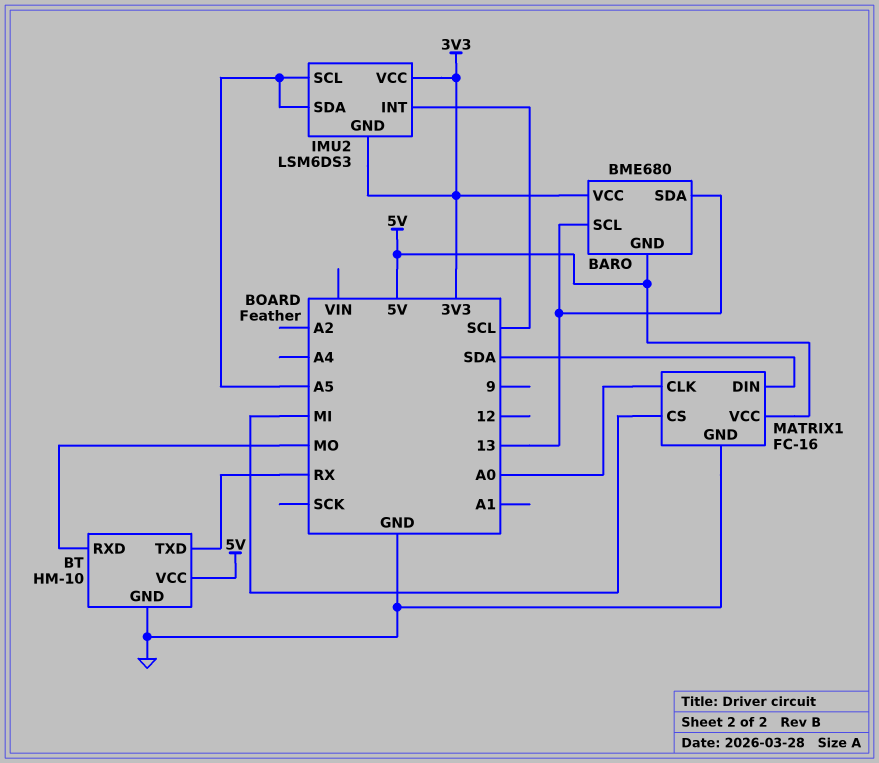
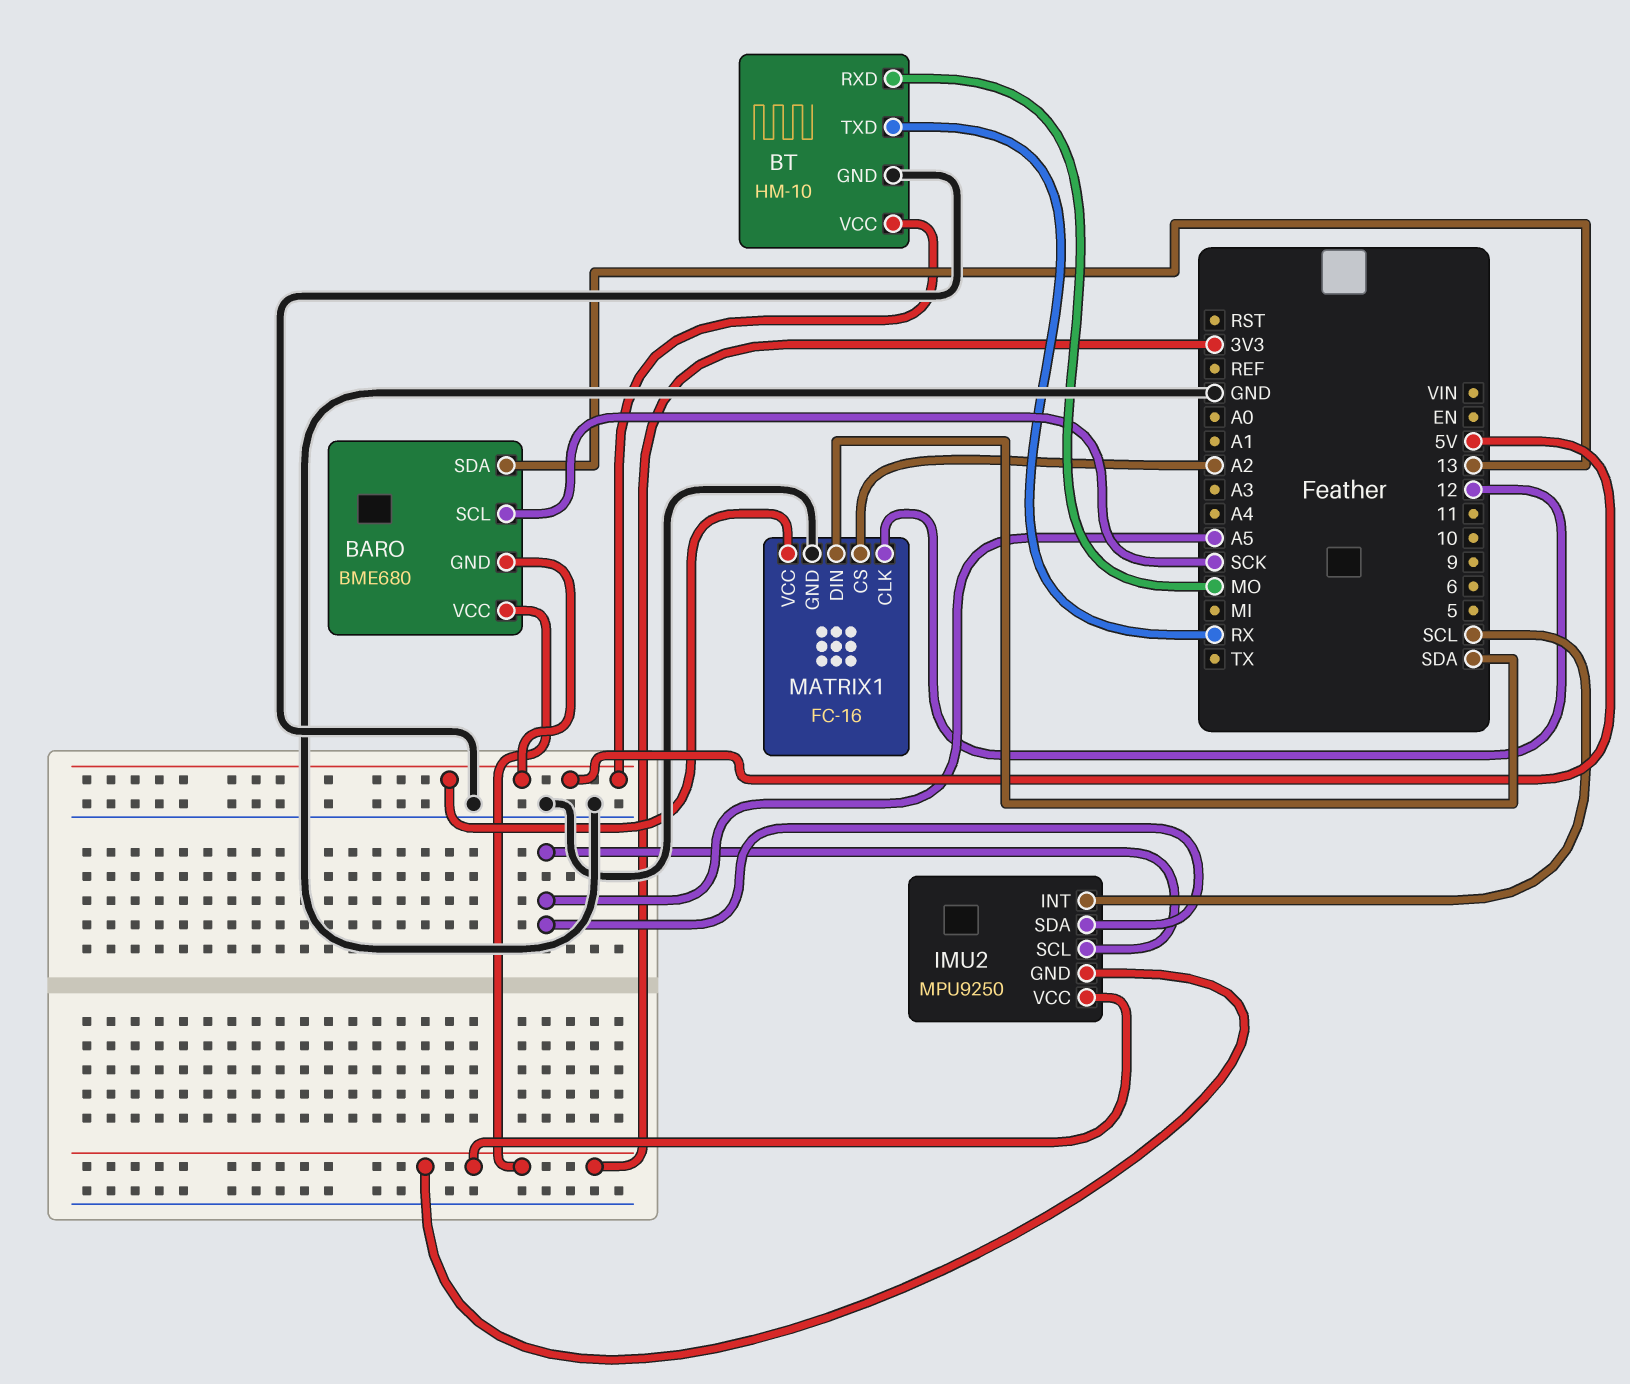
BARO pin SCL: 13 -> SCK
IMU2: LSM6DS3 -> MPU9250
MATRIX1 pin CLK: A0 -> 12
MATRIX1 pin CS: MI -> A2

